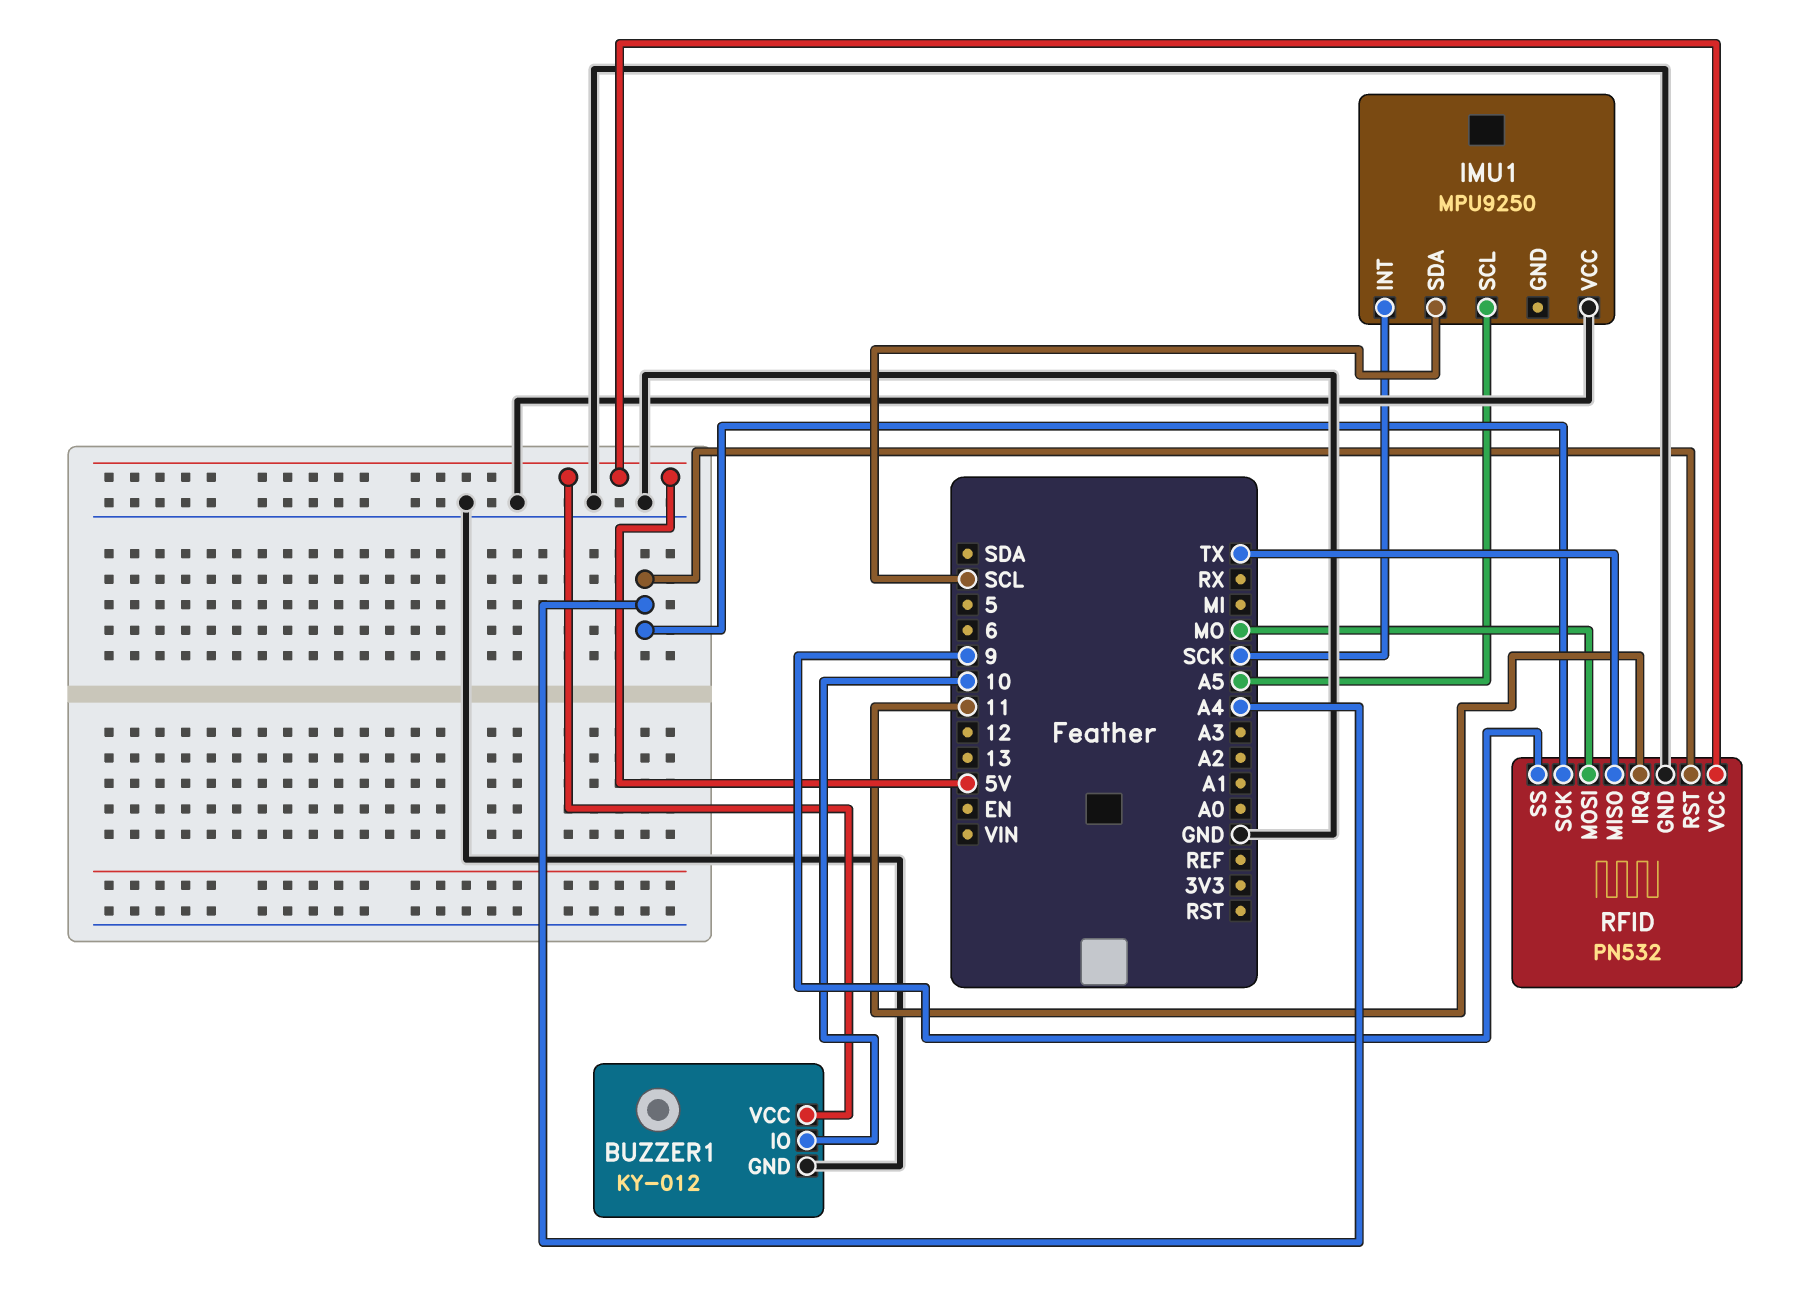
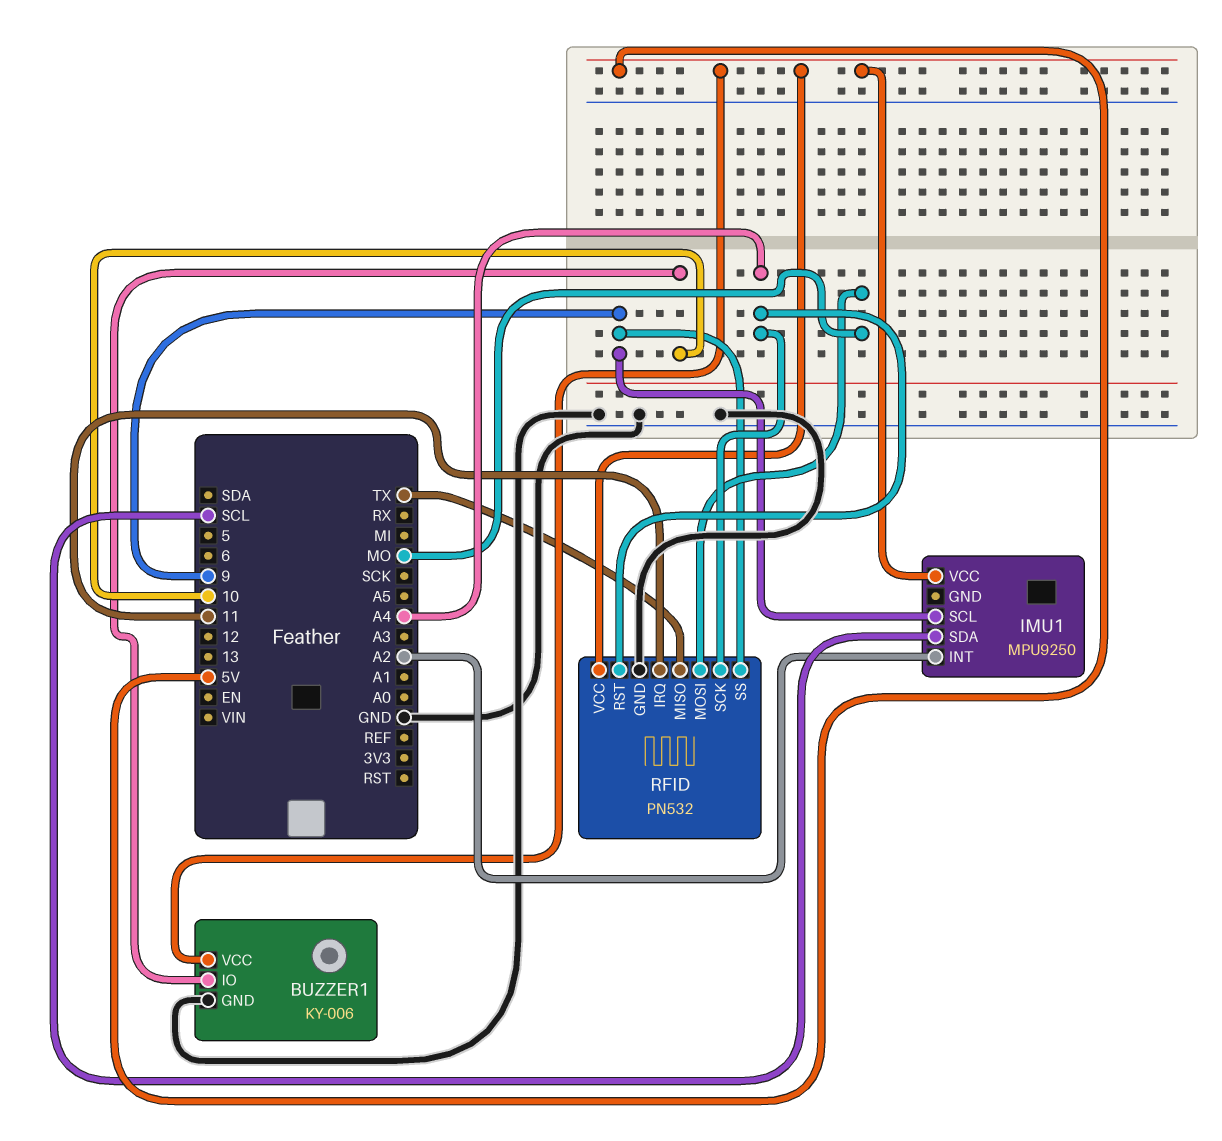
BUZZER1: KY-012 -> KY-006
IMU1 pin INT: SCK -> A2
IMU1 pin SCL: A5 -> 9
IMU1 pin VCC: GND -> 5V

